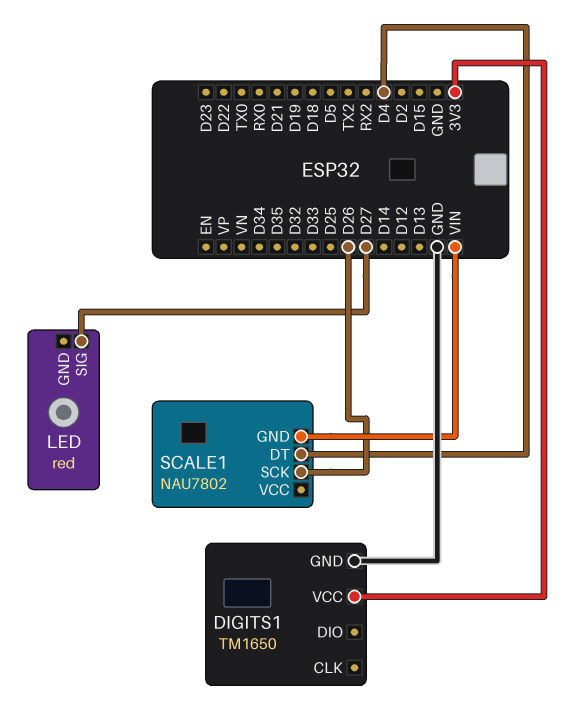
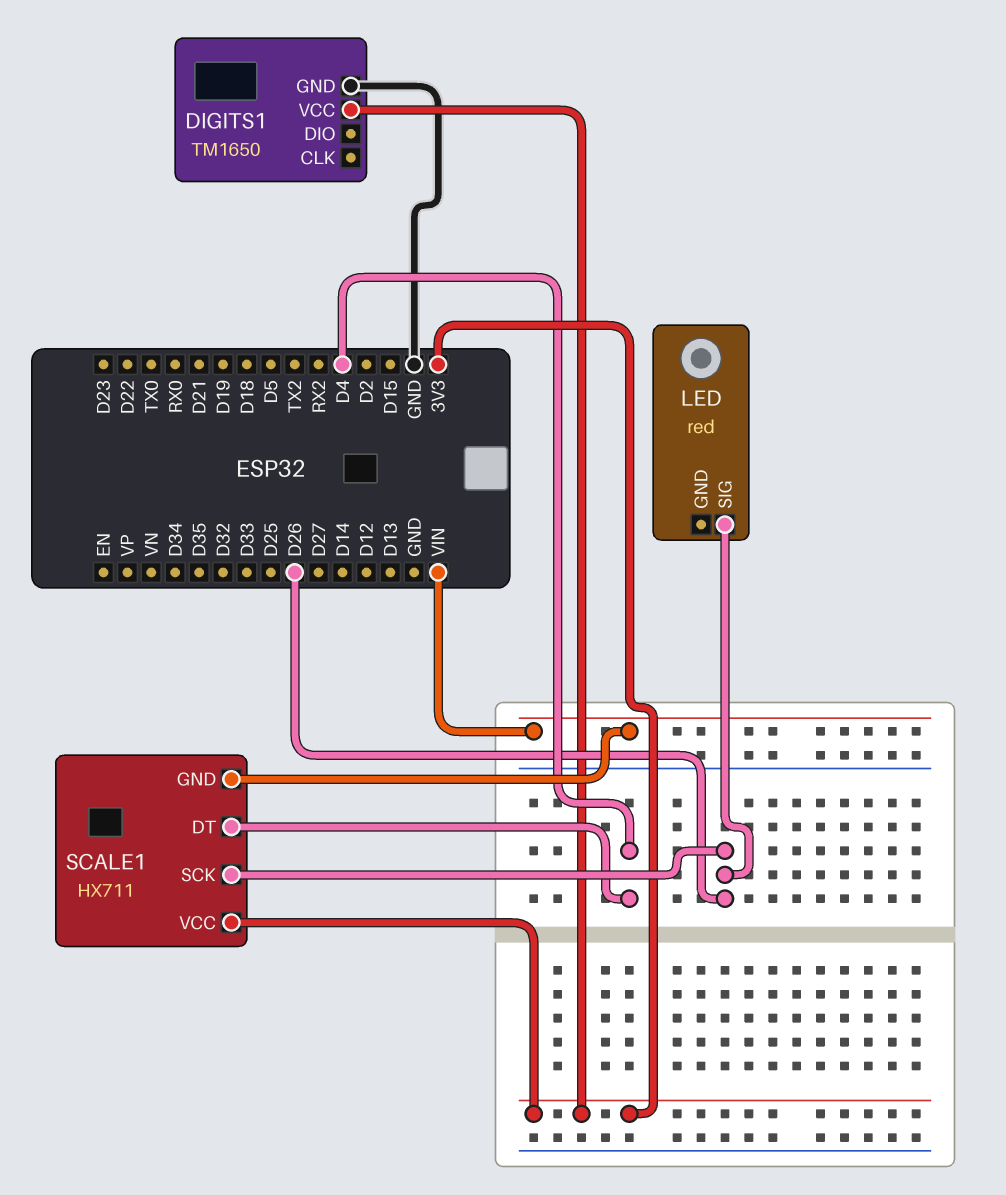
LED pin SIG: D27 -> D26
SCALE1: NAU7802 -> HX711
SCALE1 pin VCC: none -> 3V3

